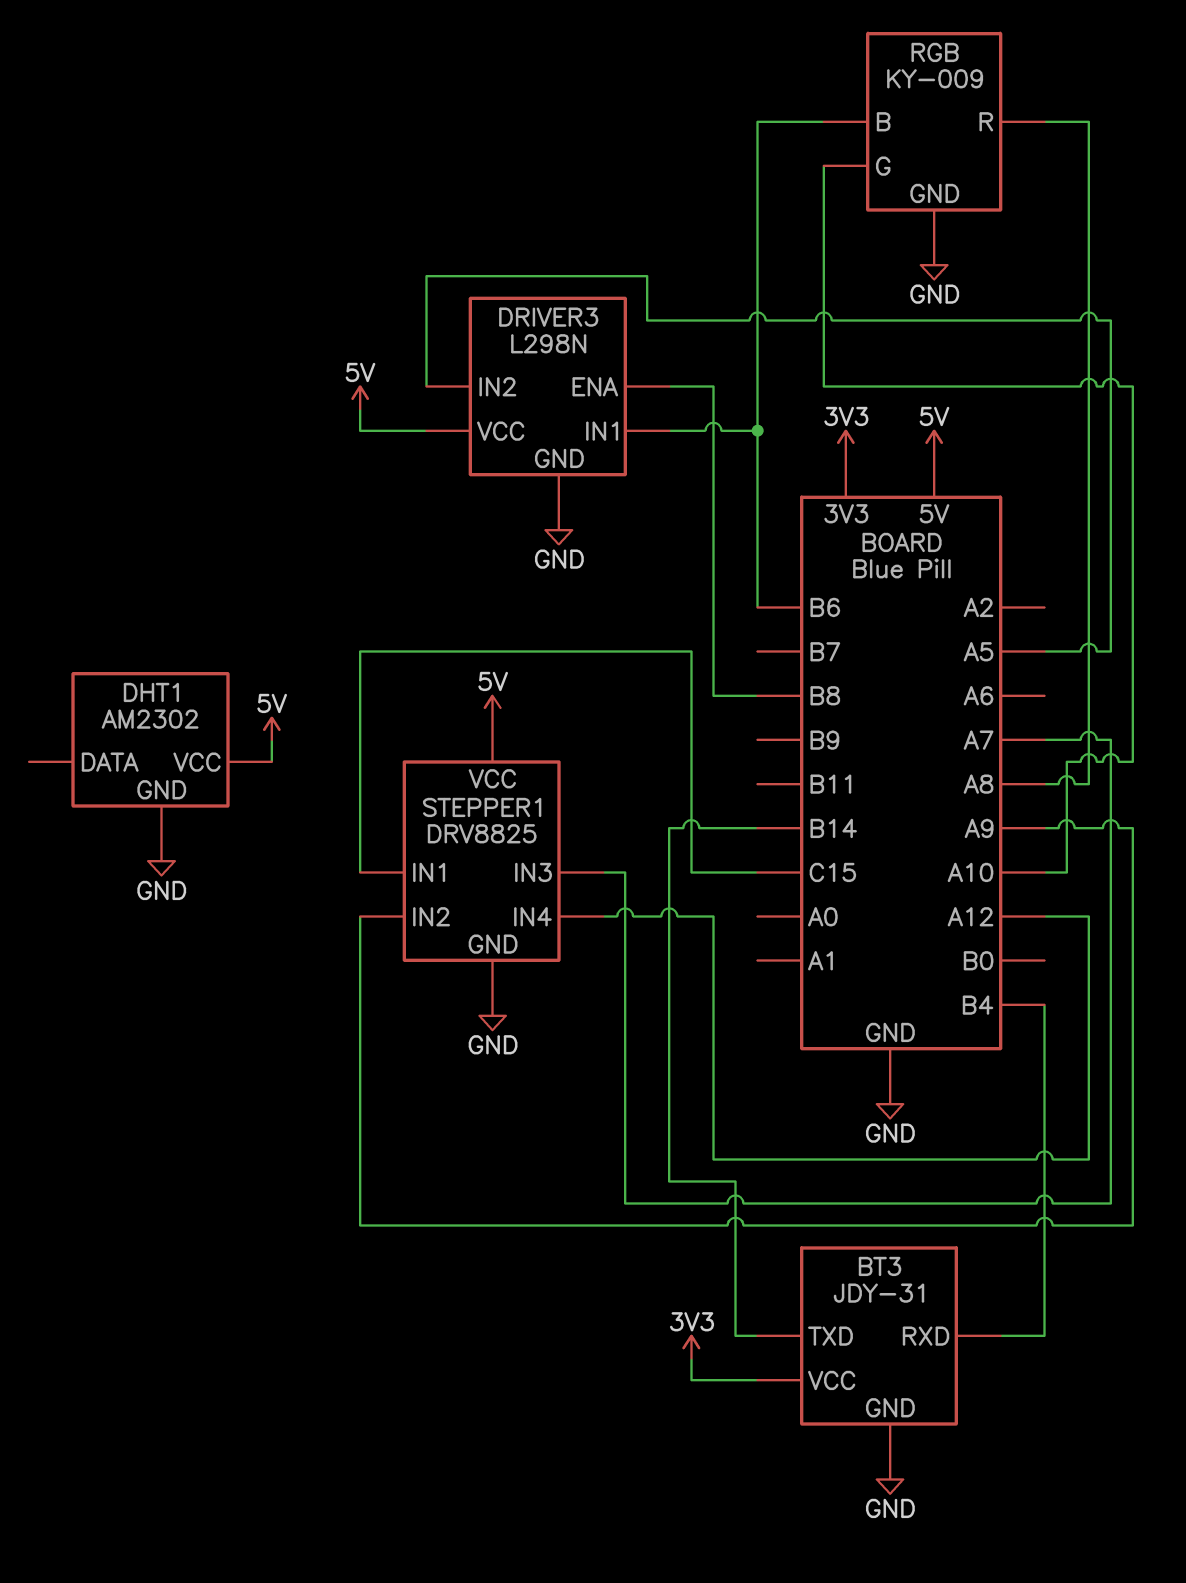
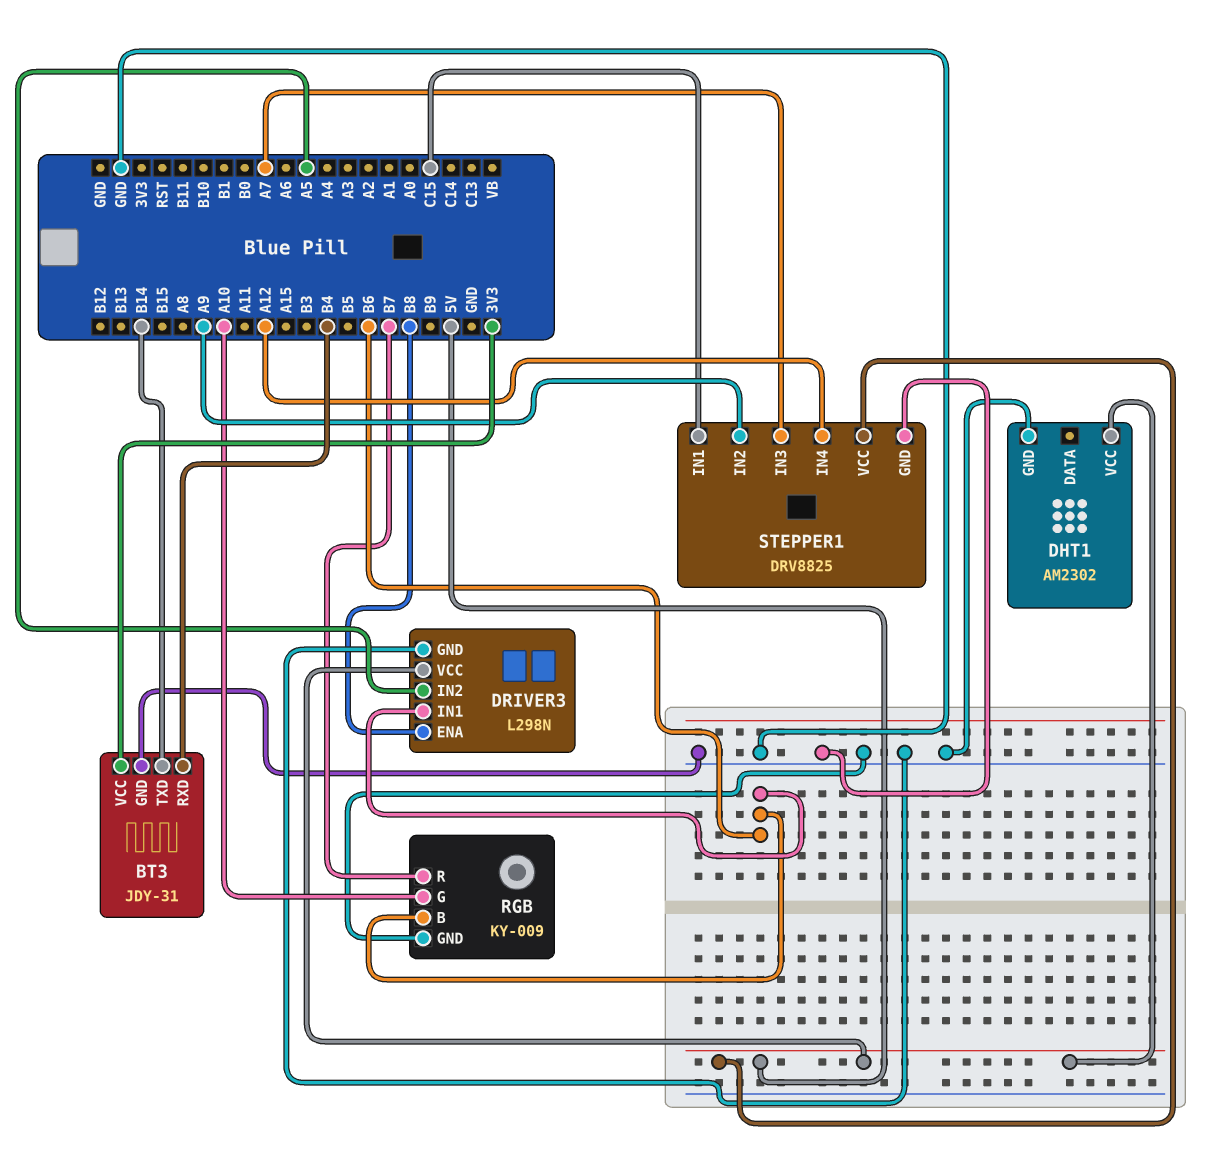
RGB pin R: A8 -> B7

